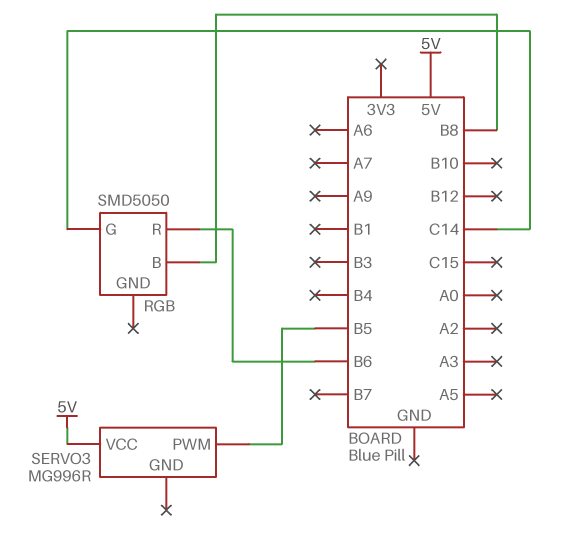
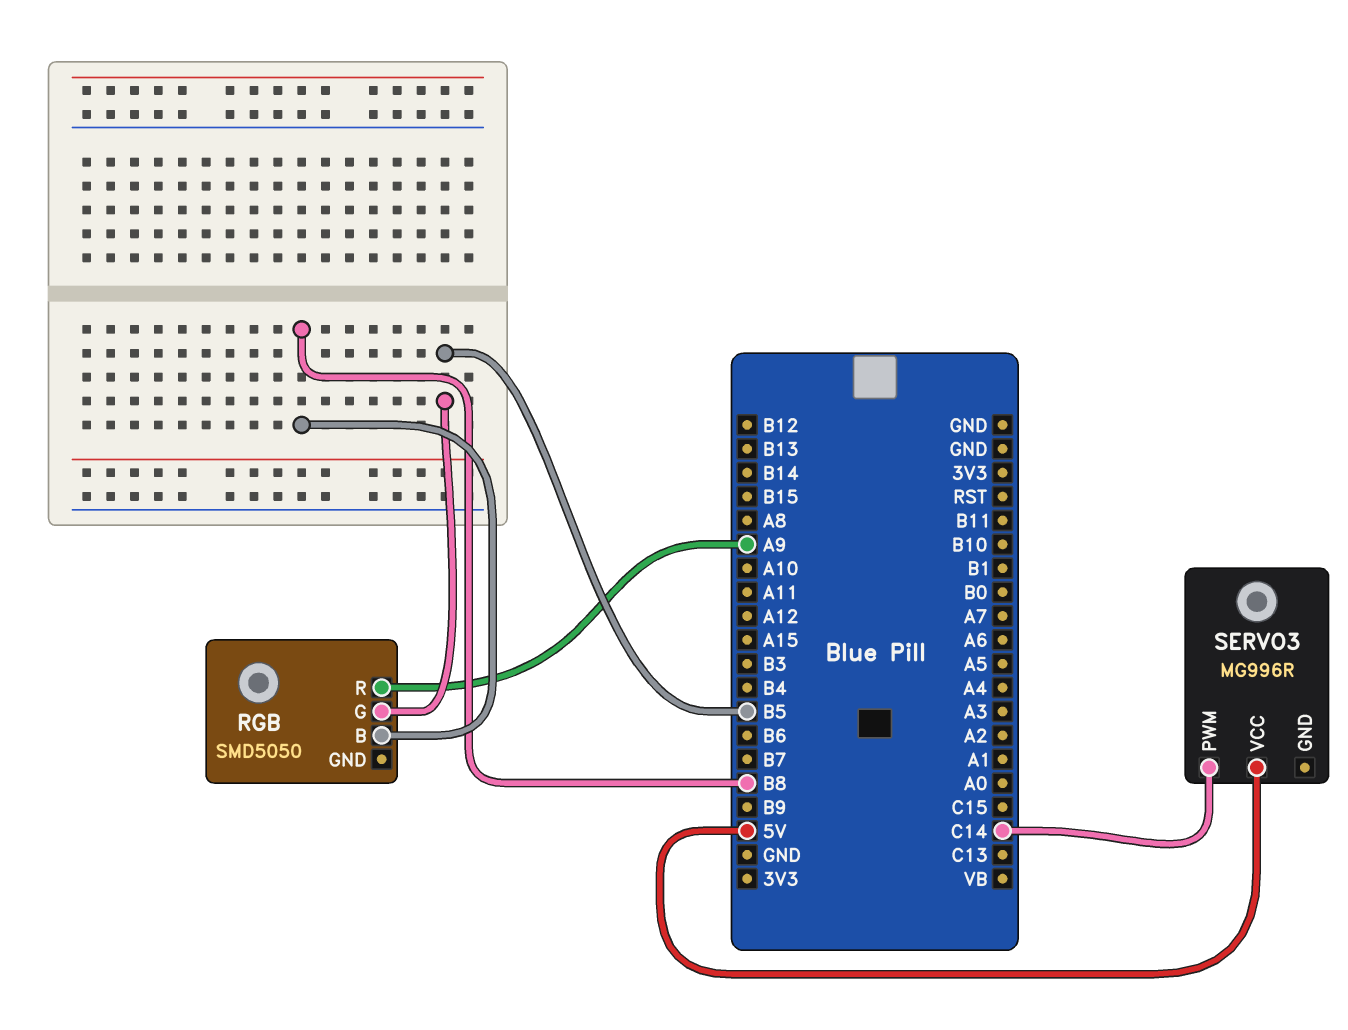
RGB pin G: C14 -> B5
RGB pin R: B6 -> A9
SERVO3 pin PWM: B5 -> C14

